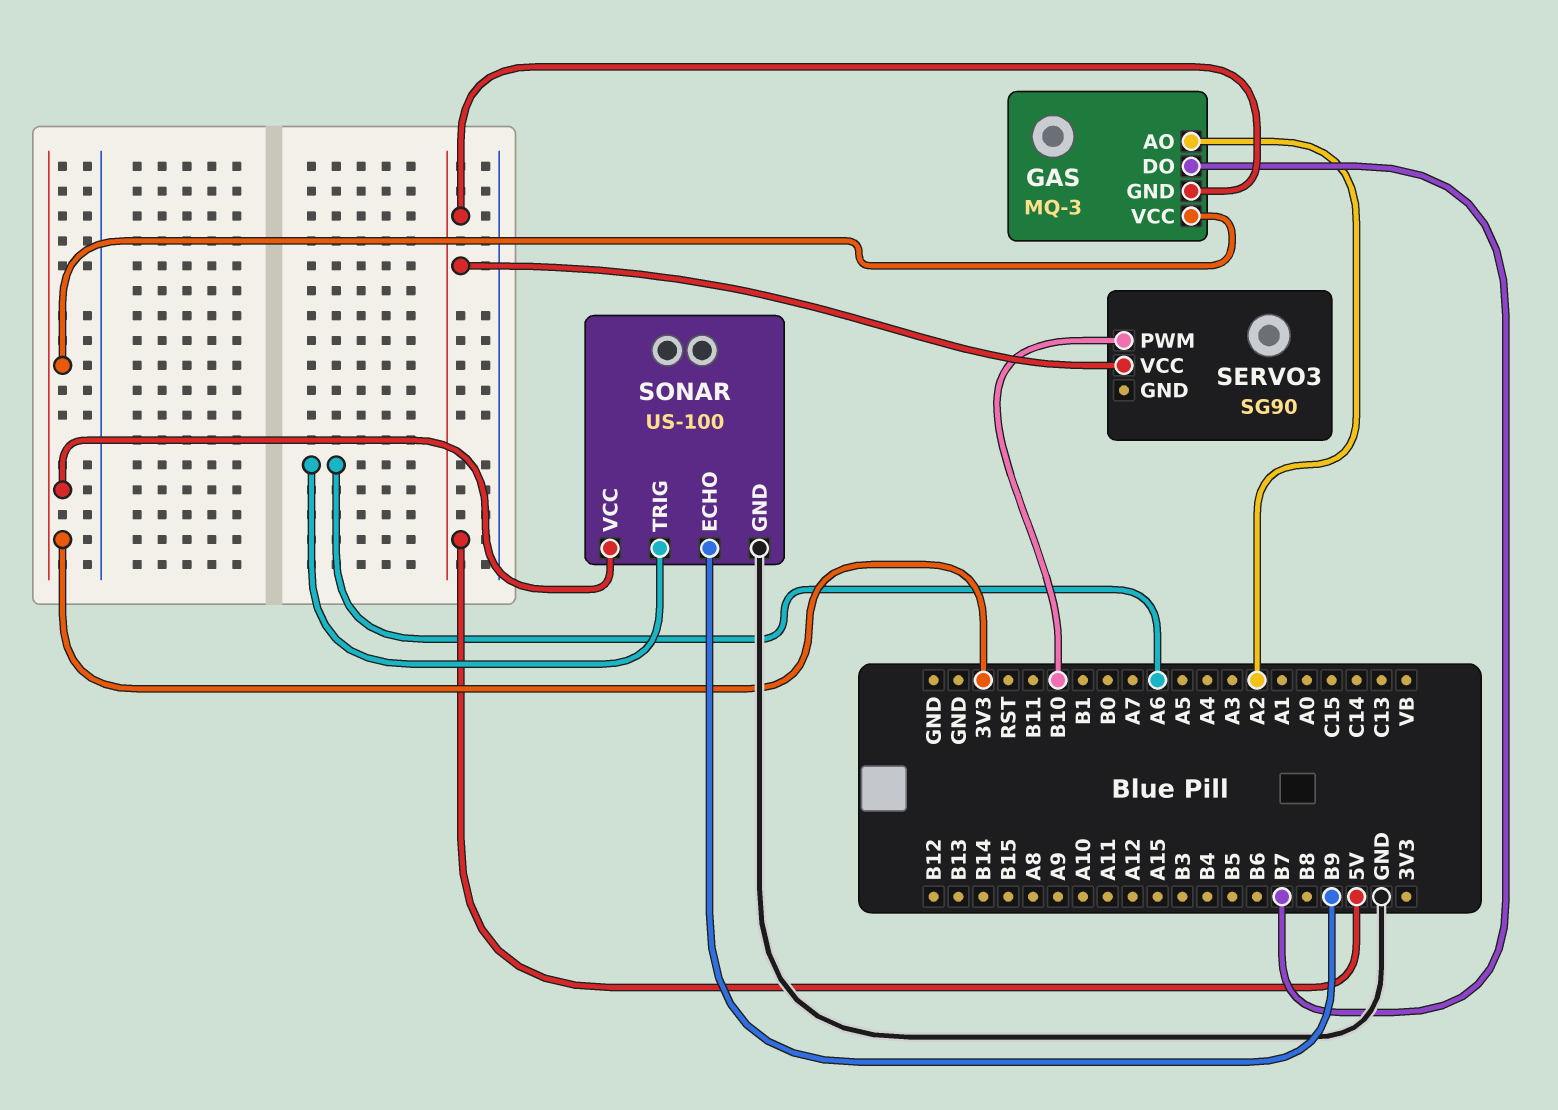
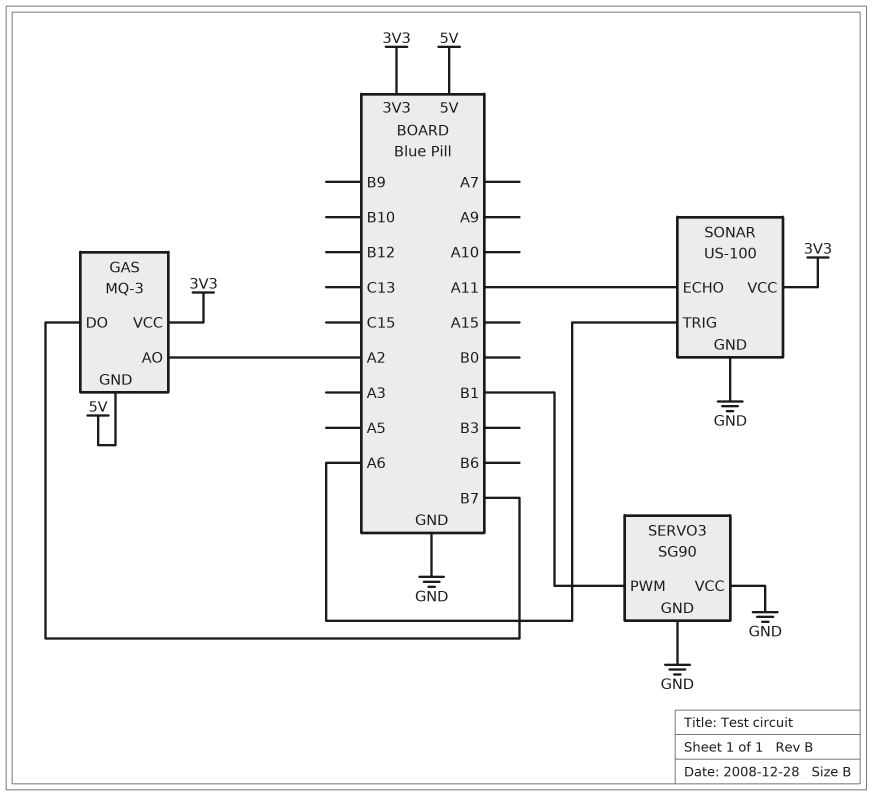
SERVO3 pin GND: none -> GND
SERVO3 pin PWM: B10 -> B1
SERVO3 pin VCC: 5V -> GND
SONAR pin ECHO: B9 -> A11

